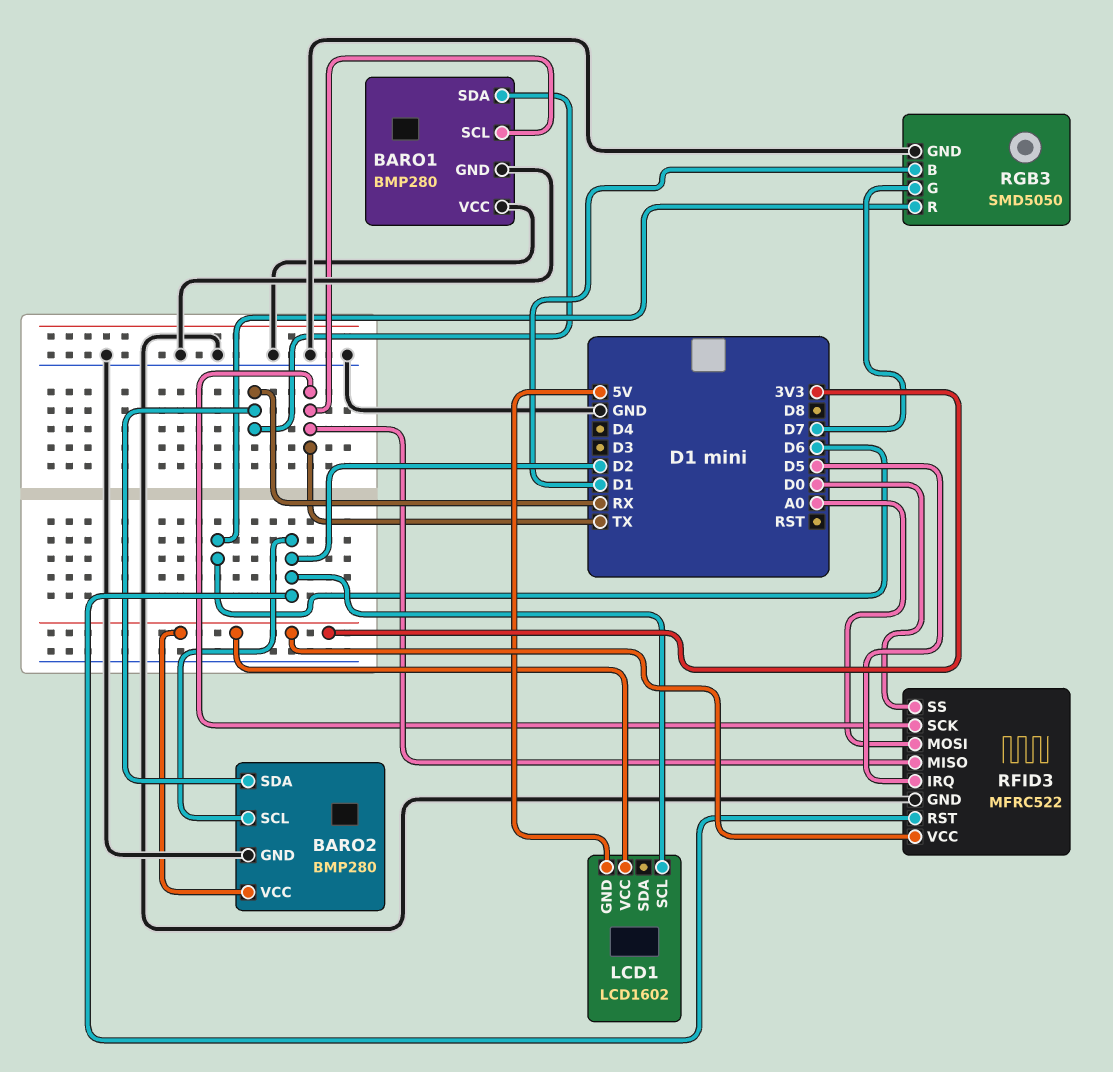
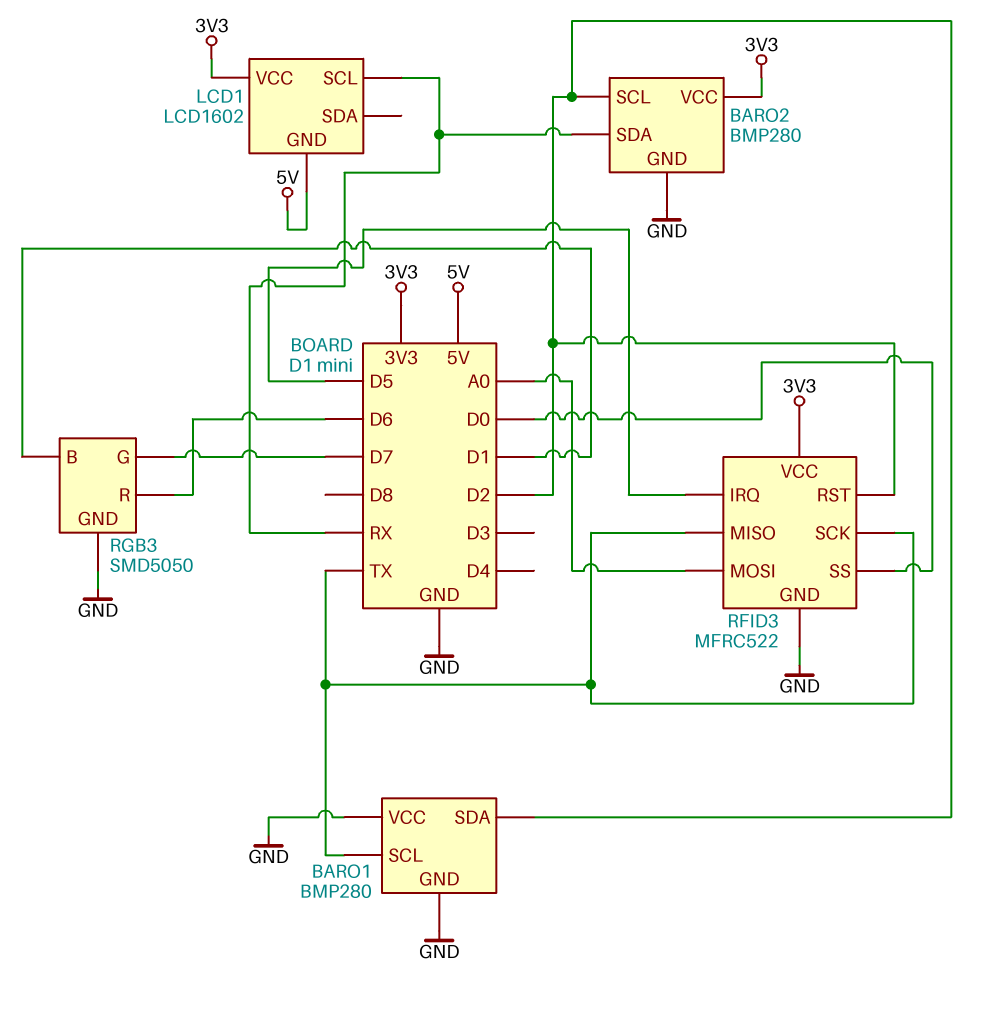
BARO1 pin SDA: RX -> D2
LCD1 pin SCL: D2 -> RX

